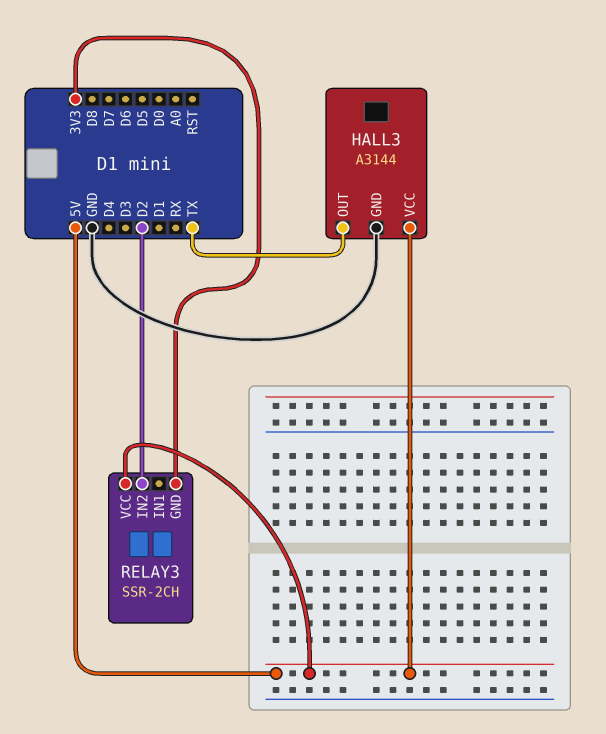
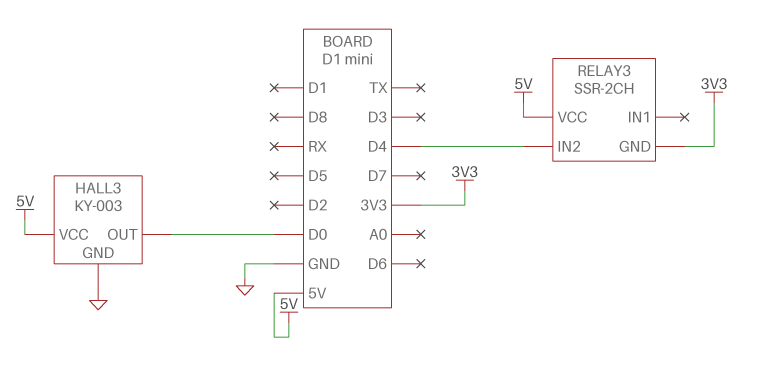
HALL3: A3144 -> KY-003
HALL3 pin OUT: TX -> D0
RELAY3 pin IN2: D2 -> D4

